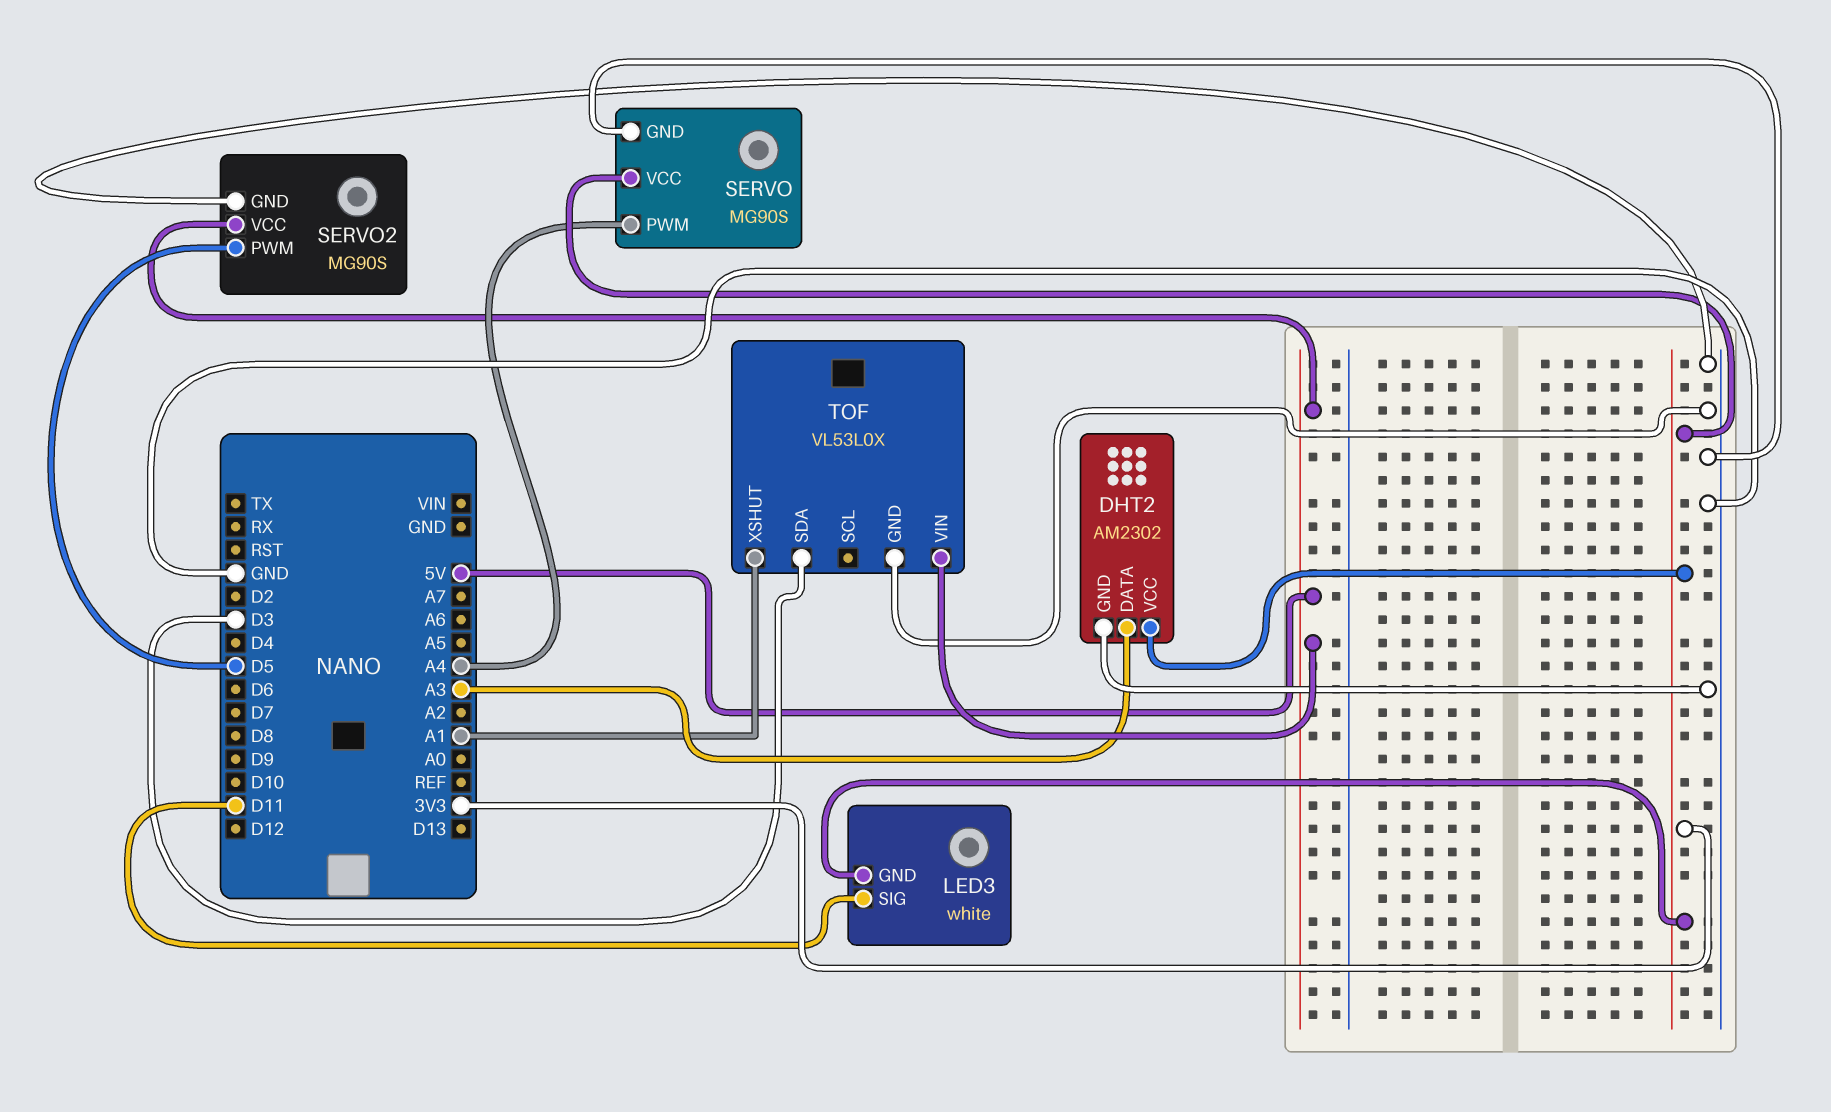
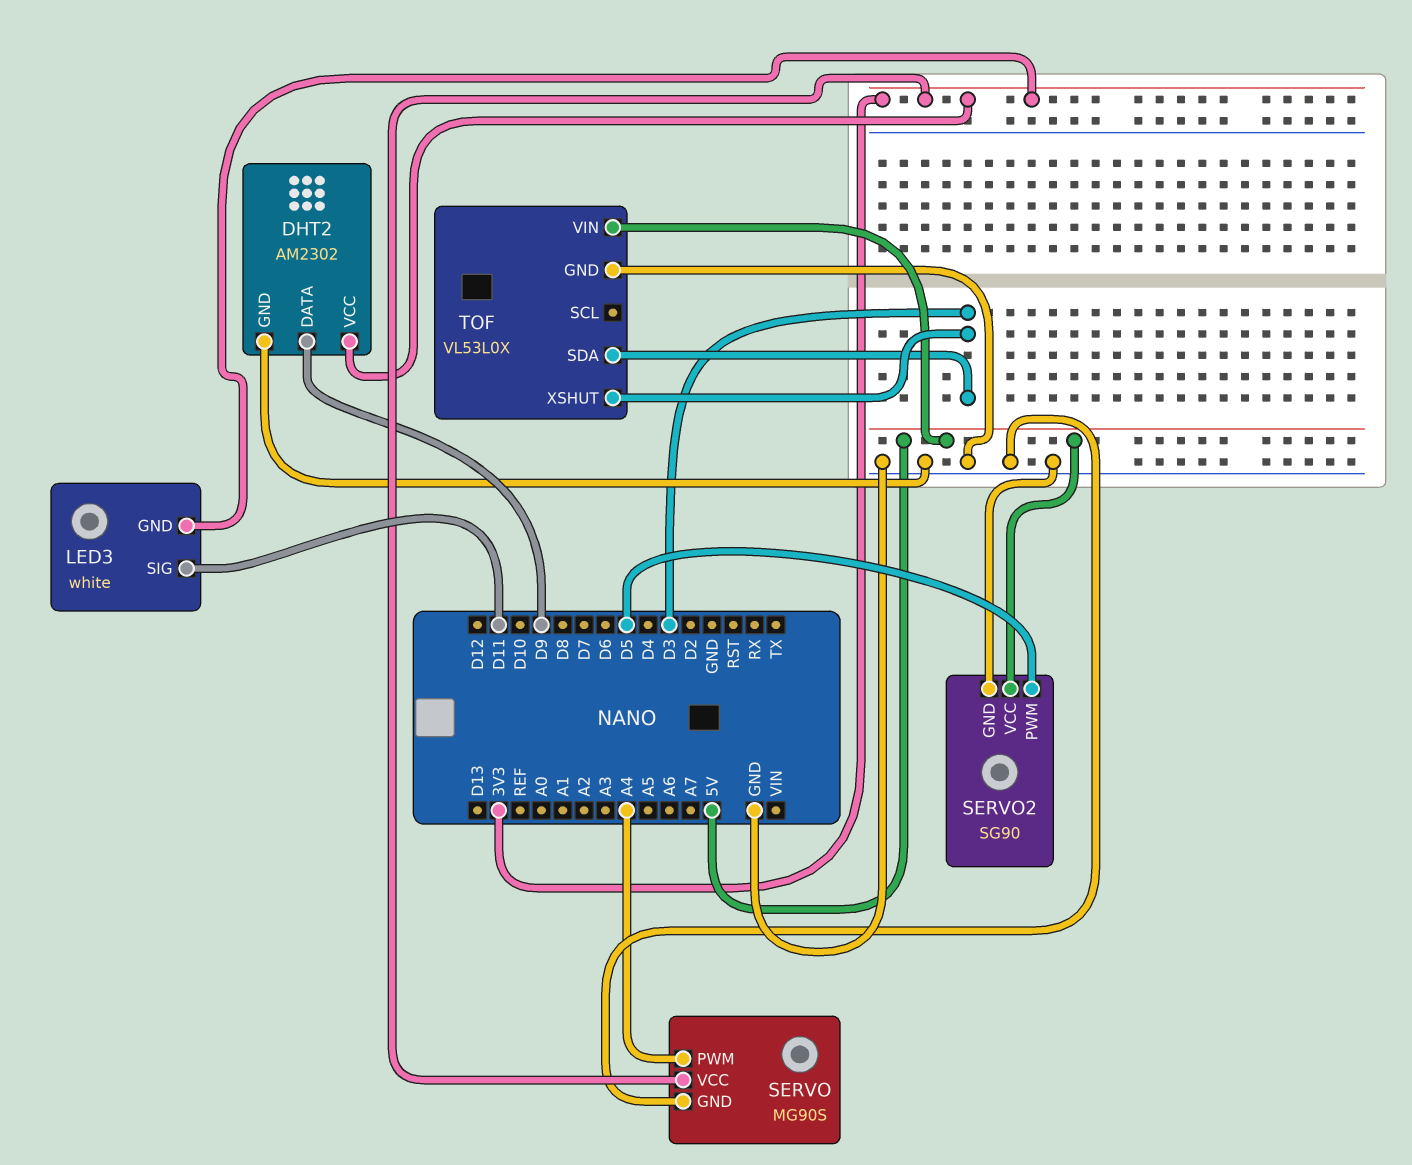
DHT2 pin DATA: A3 -> D9
SERVO2: MG90S -> SG90
TOF pin XSHUT: A1 -> D3

